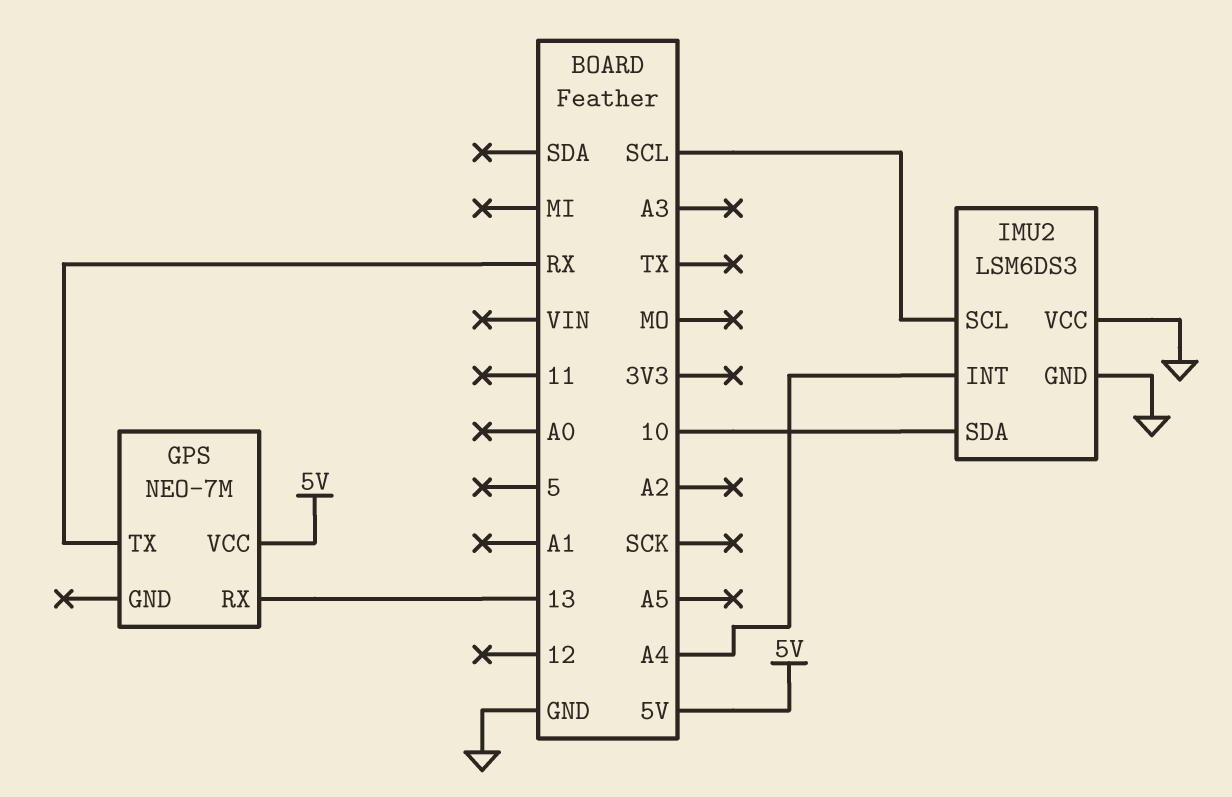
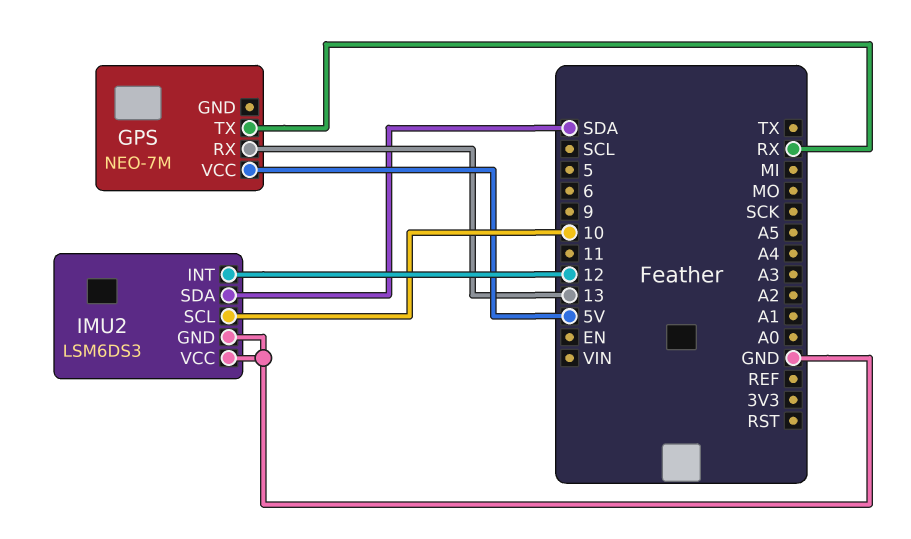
IMU2 pin INT: A4 -> 12
IMU2 pin SCL: SCL -> 10
IMU2 pin SDA: 10 -> SDA

